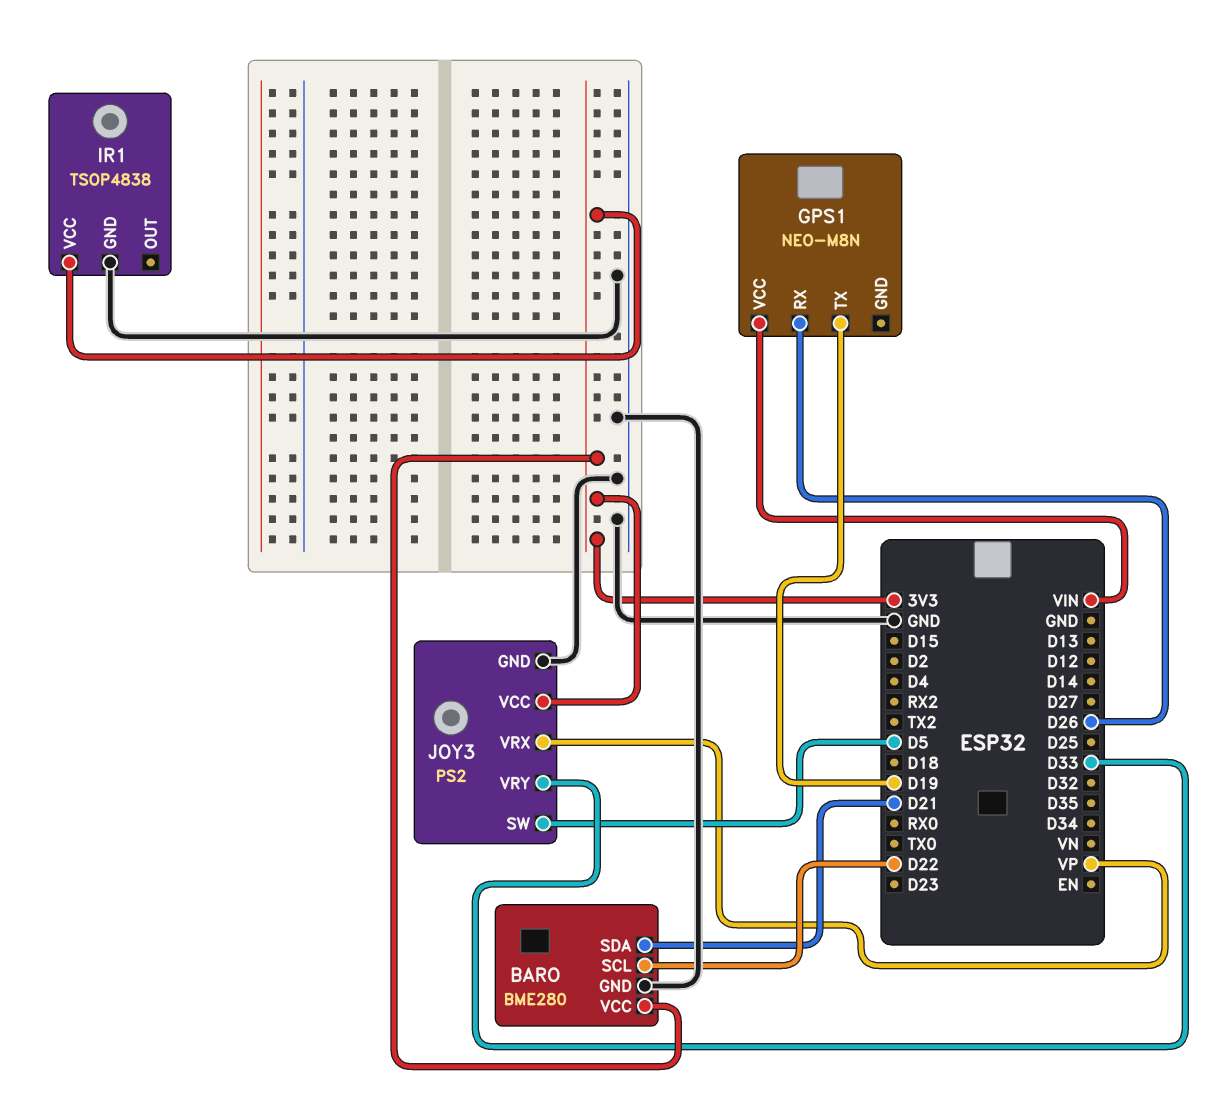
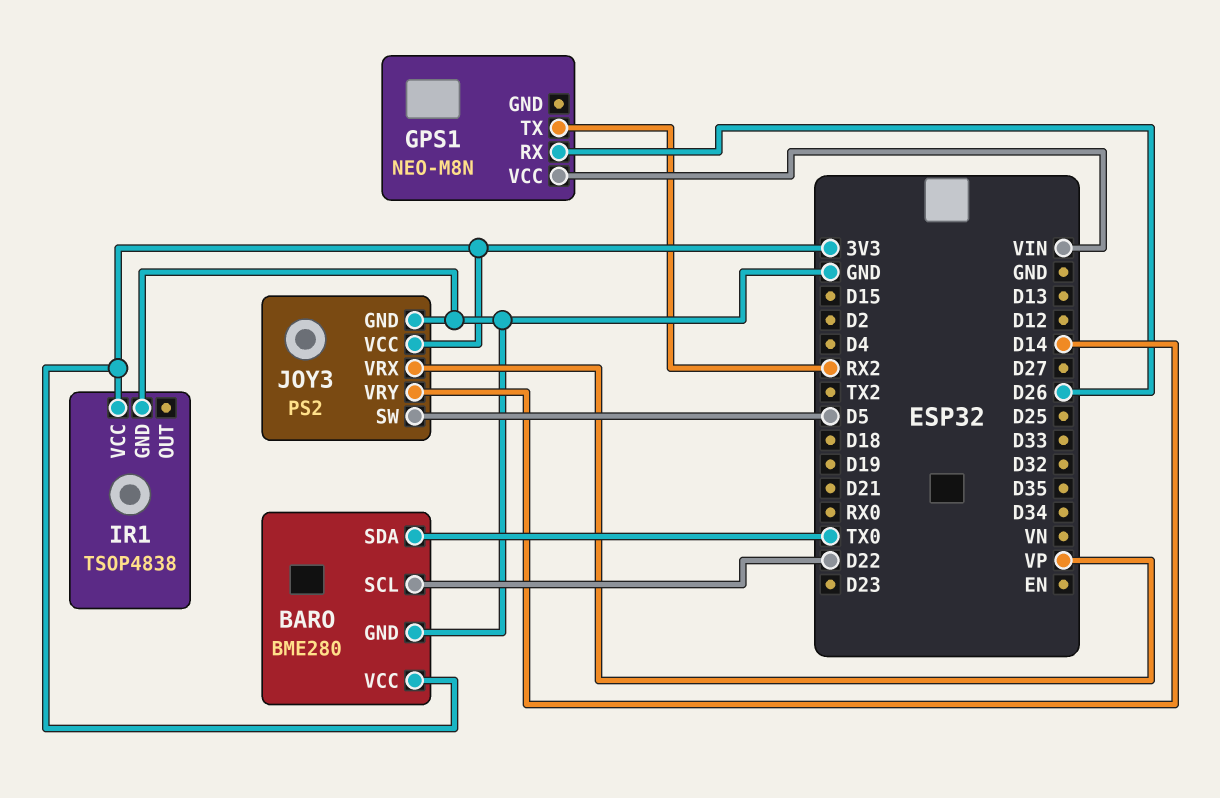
BARO pin SDA: D21 -> TX0
GPS1 pin TX: D19 -> RX2
JOY3 pin VRY: D33 -> D14

